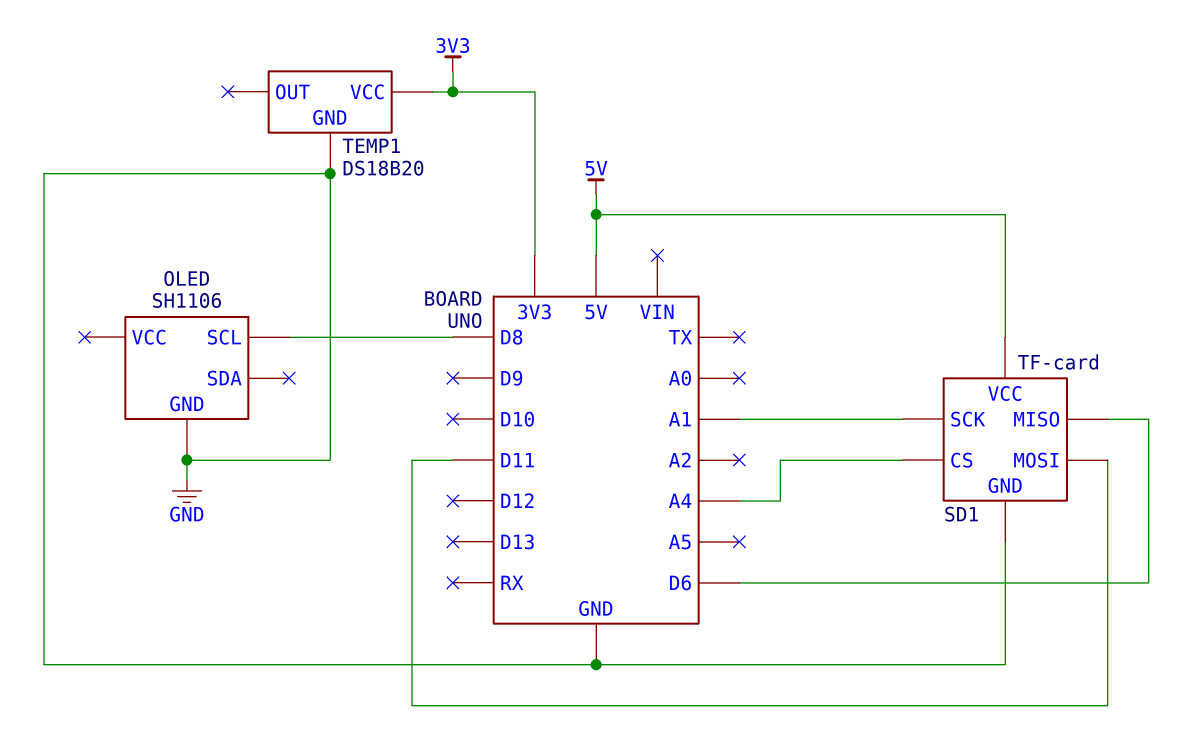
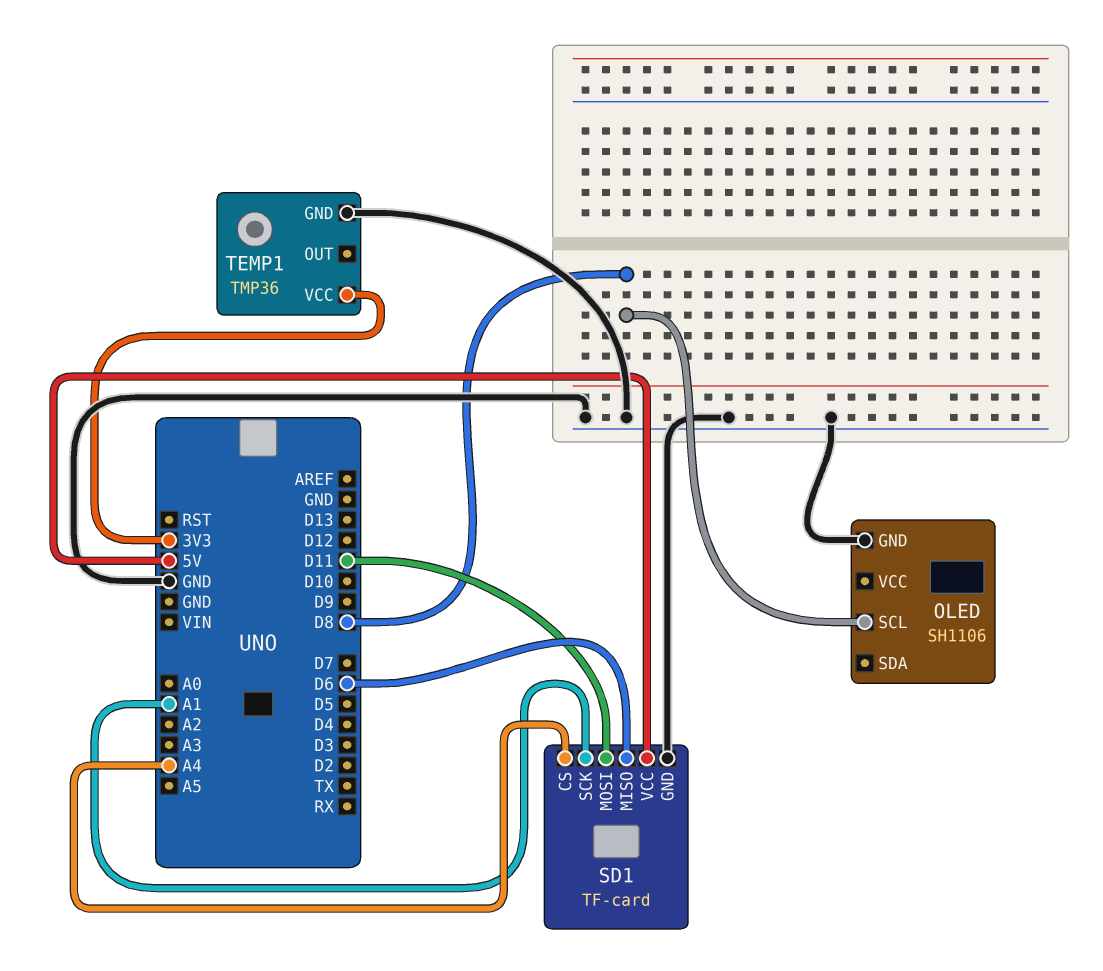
TEMP1: DS18B20 -> TMP36

